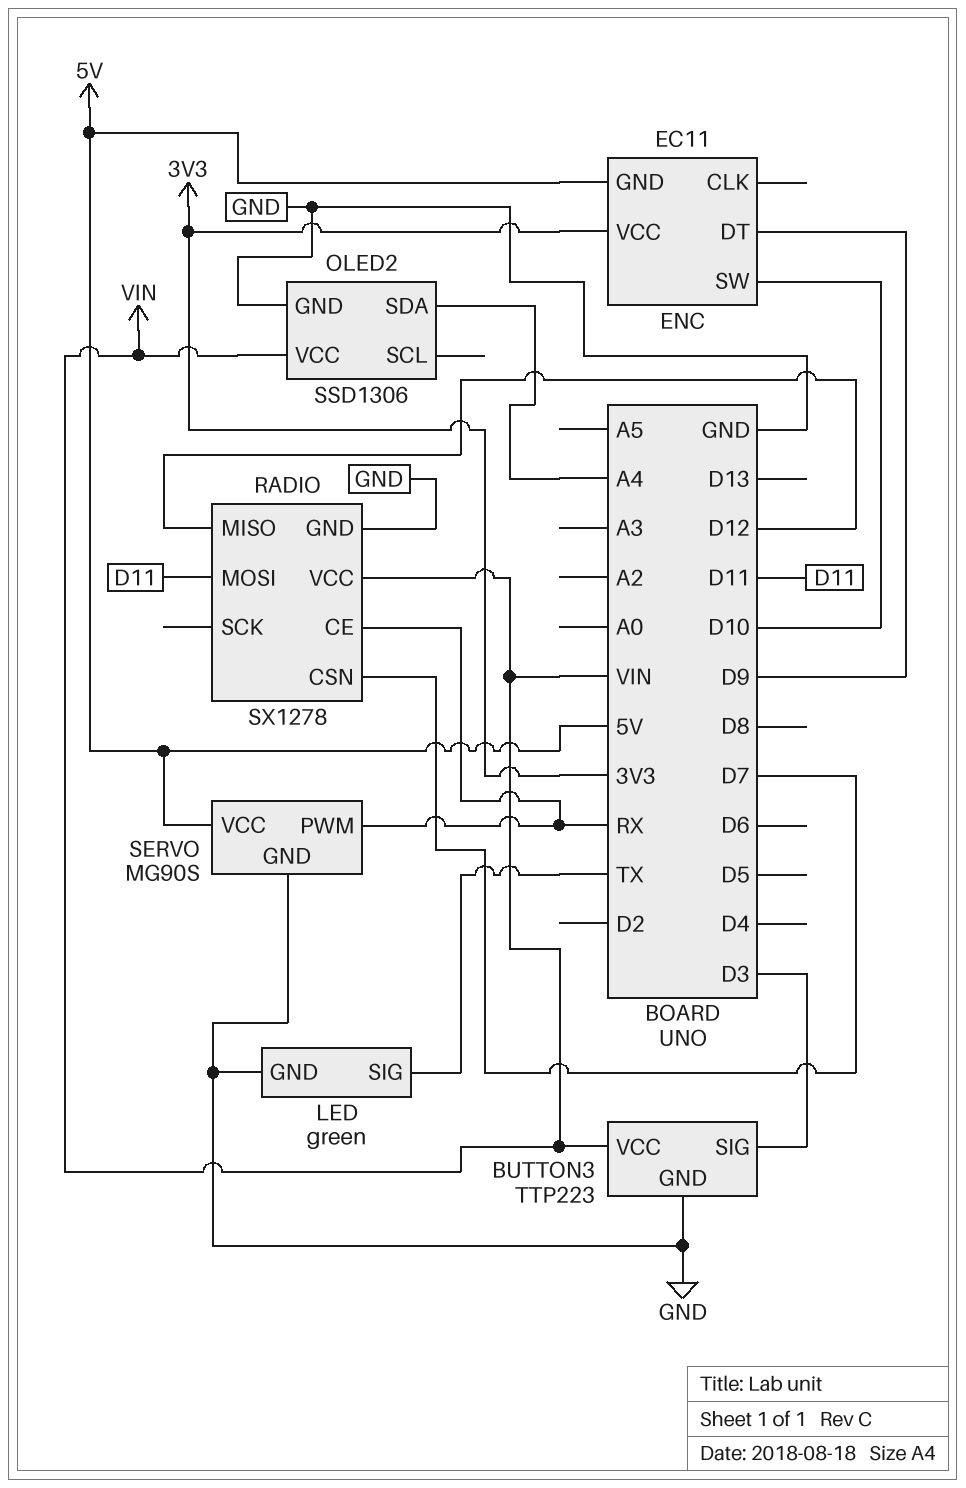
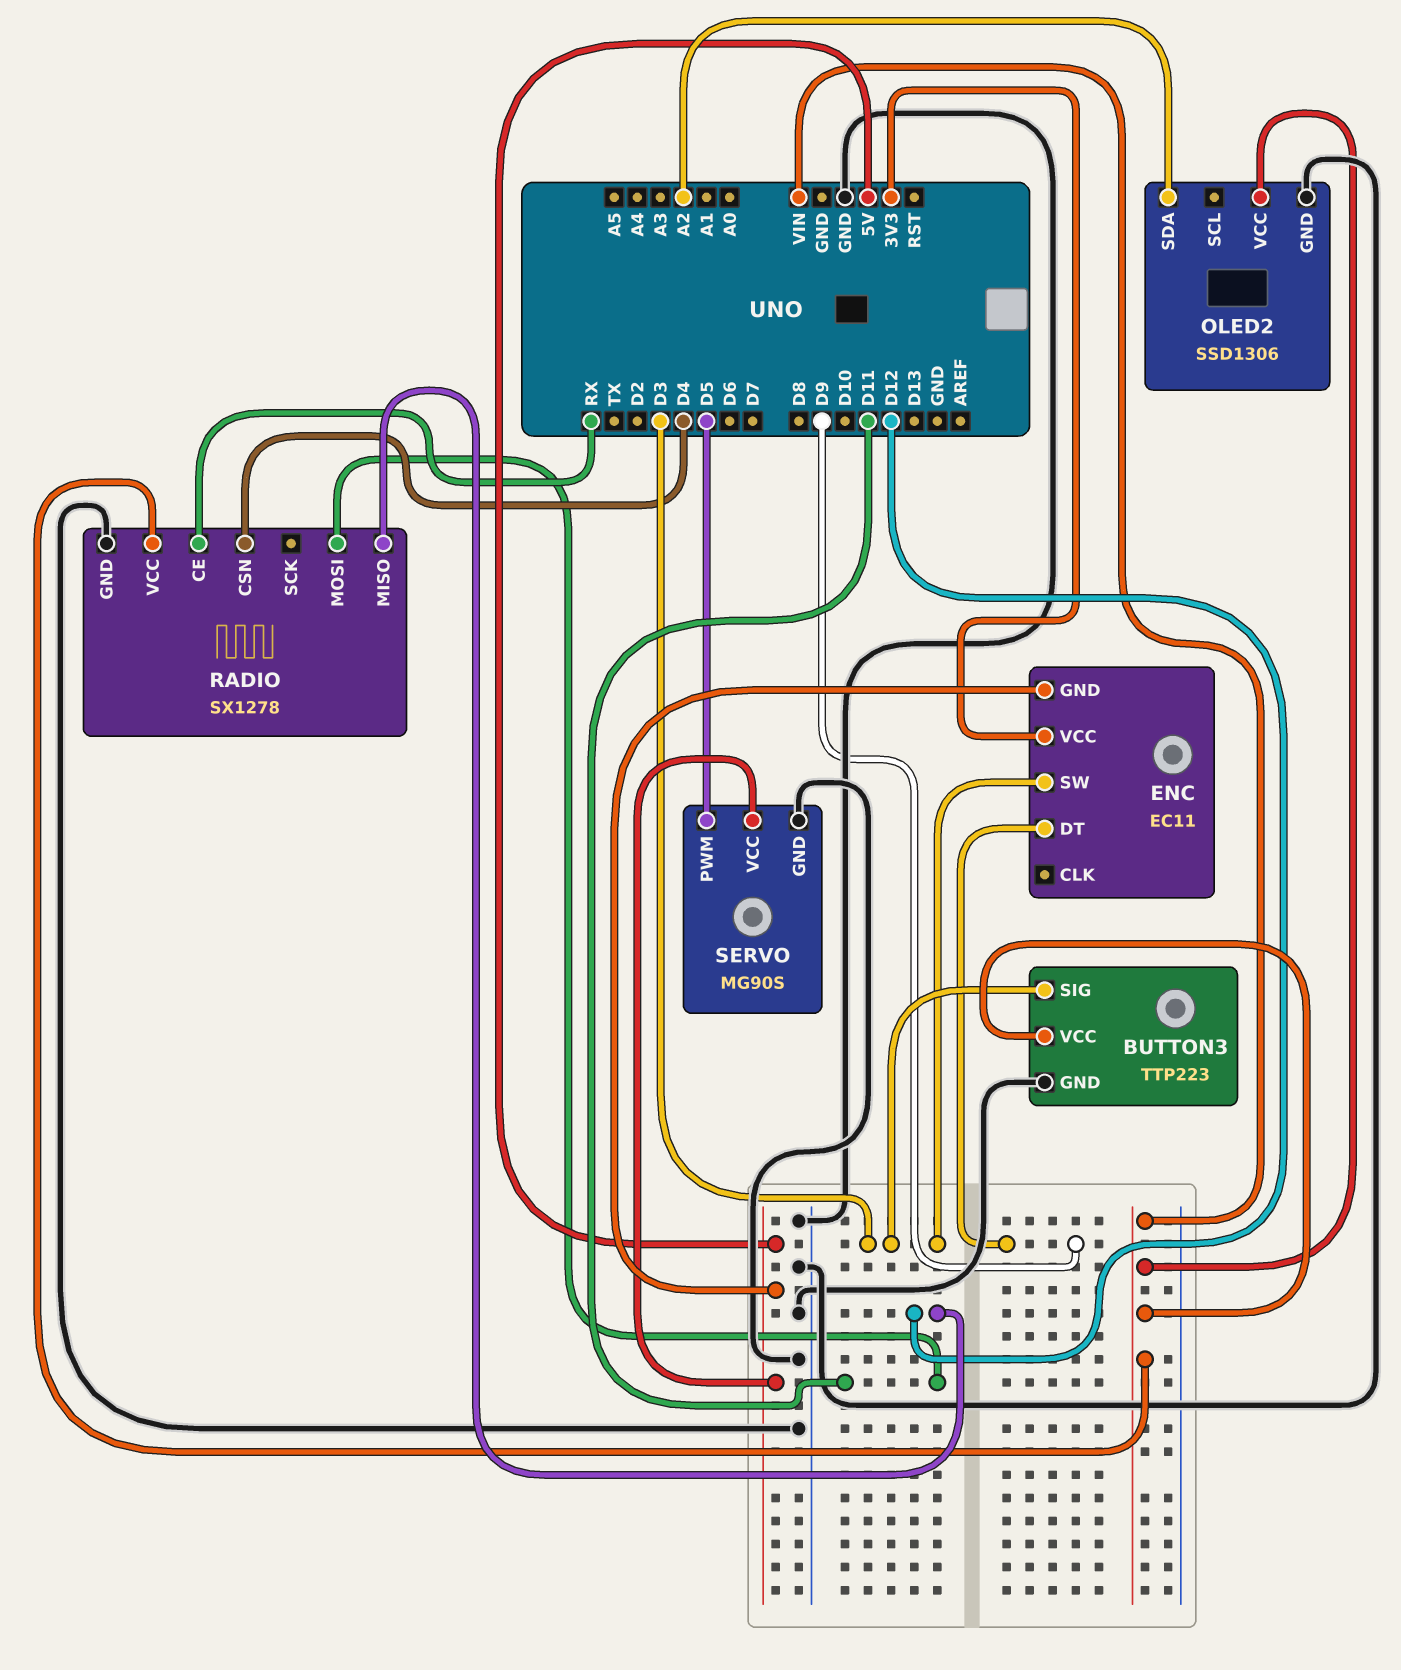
ENC pin SW: D10 -> D3
LED: green -> none
LED pin GND: GND -> none
LED pin SIG: TX -> none
OLED2 pin SDA: A4 -> A2
RADIO pin CSN: D7 -> D4
SERVO pin PWM: RX -> D5

